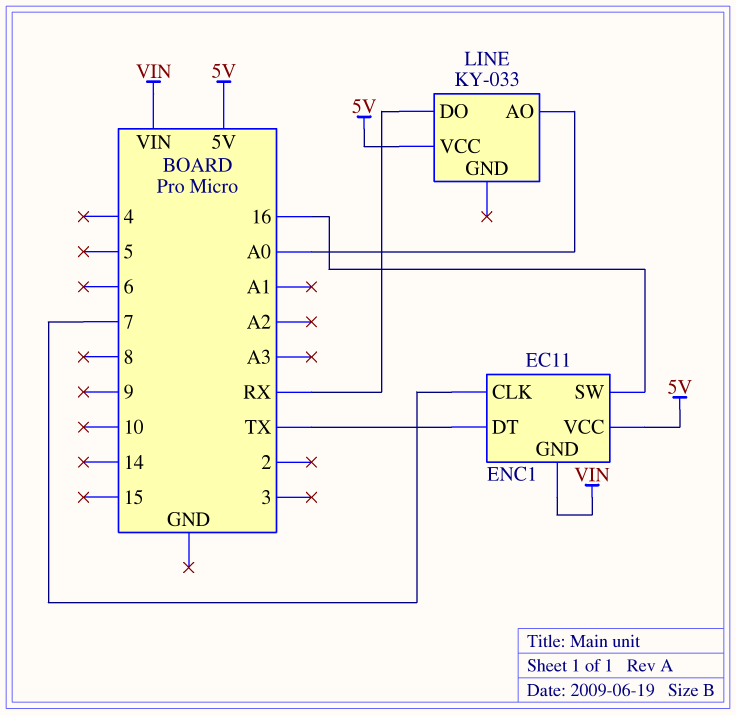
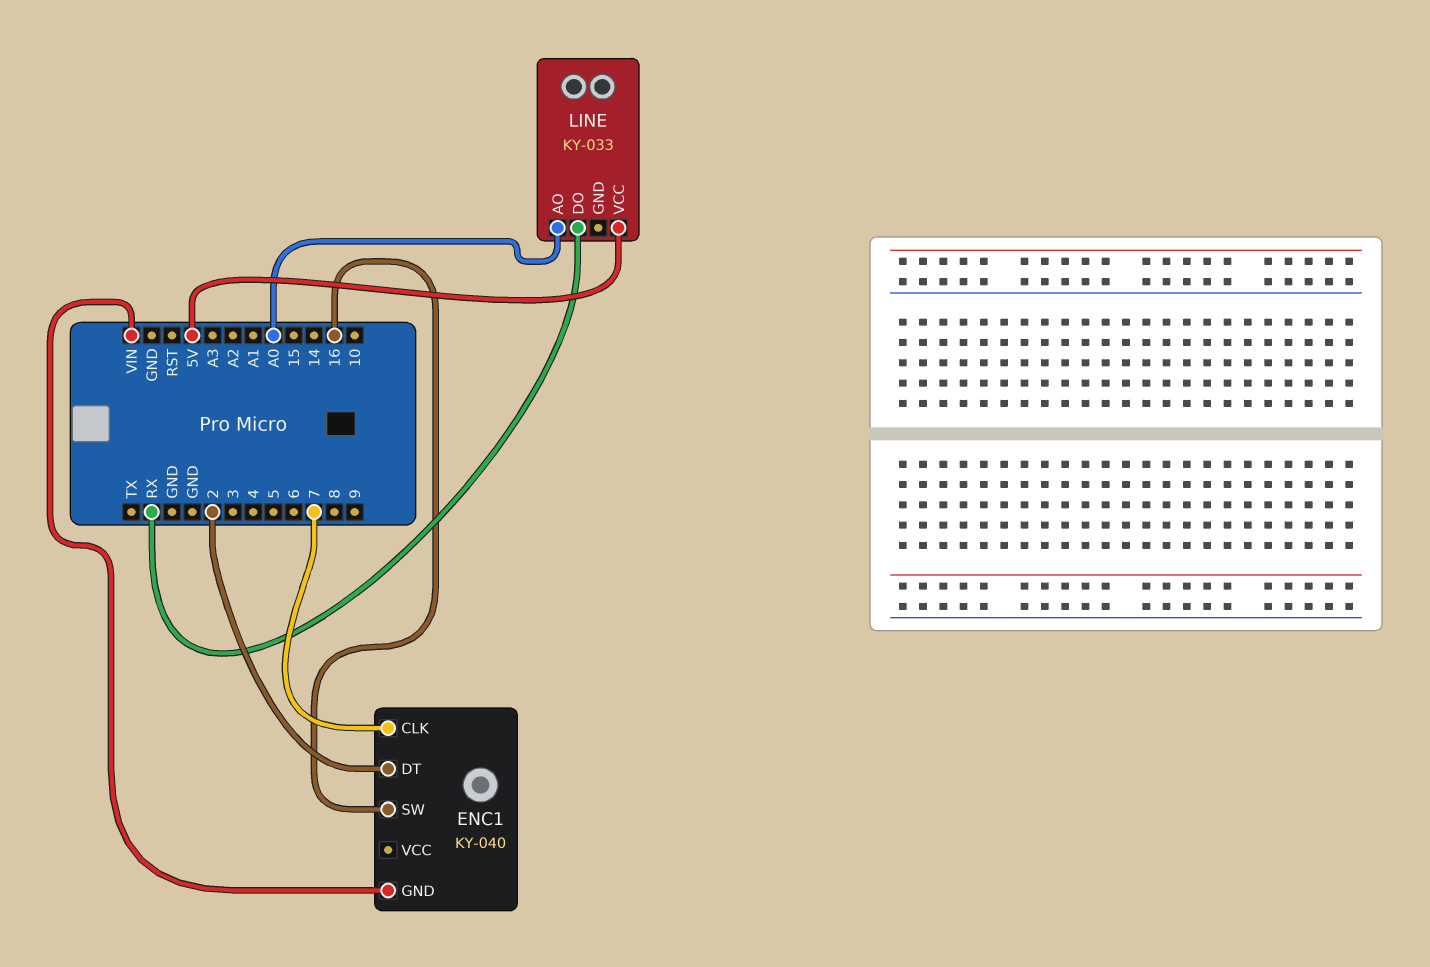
ENC1: EC11 -> KY-040
ENC1 pin DT: TX -> 2
ENC1 pin VCC: 5V -> none

